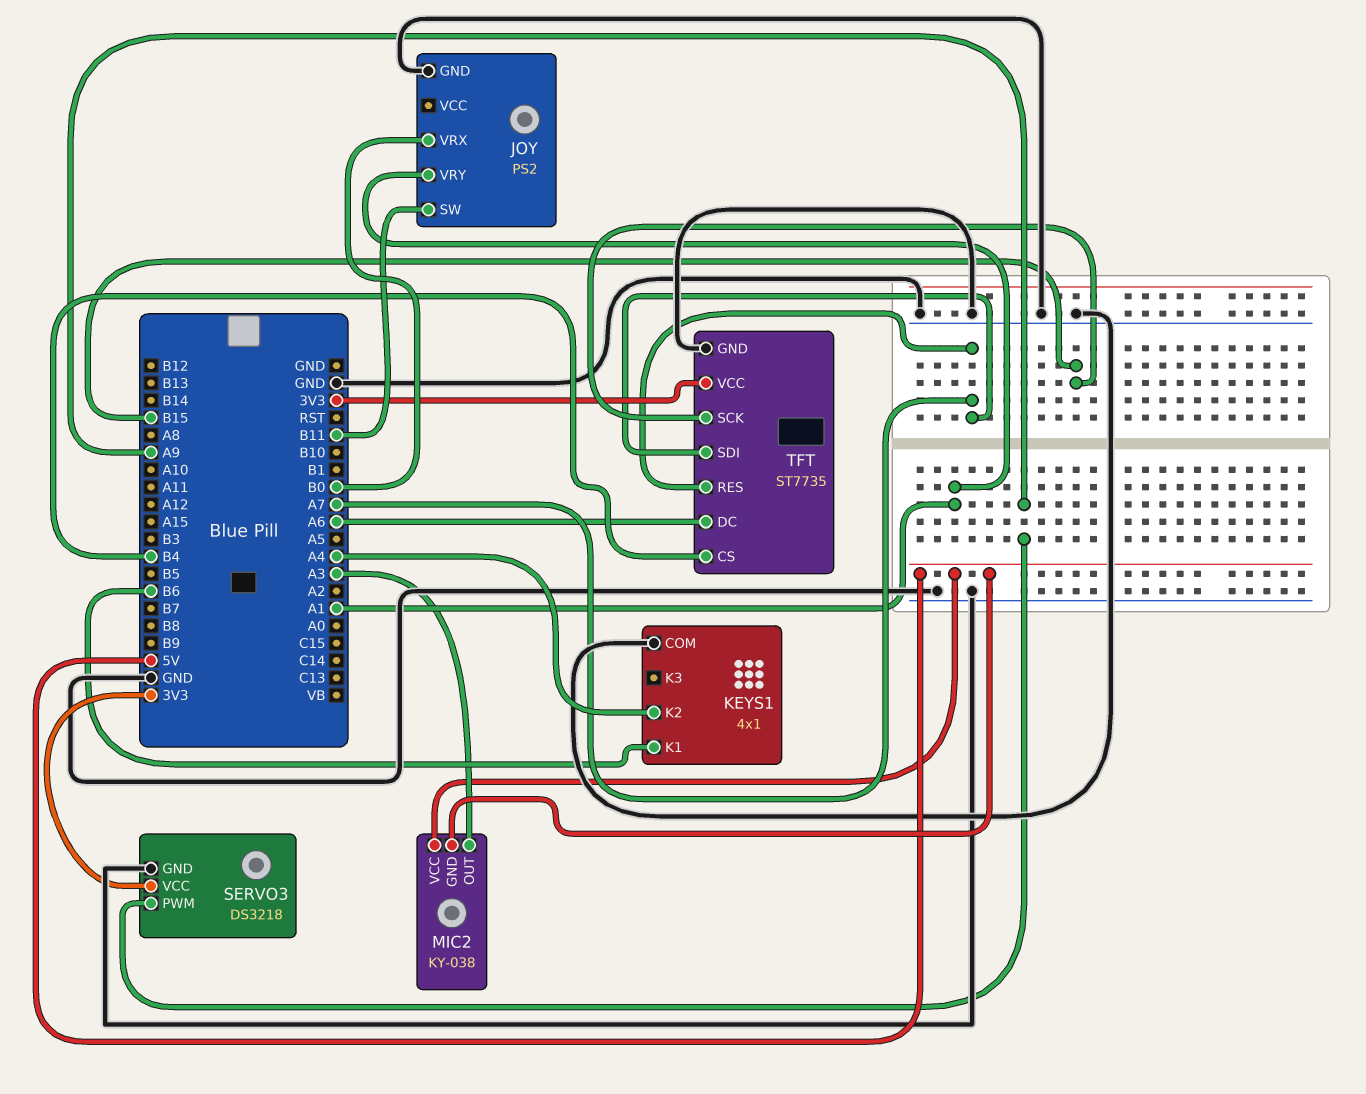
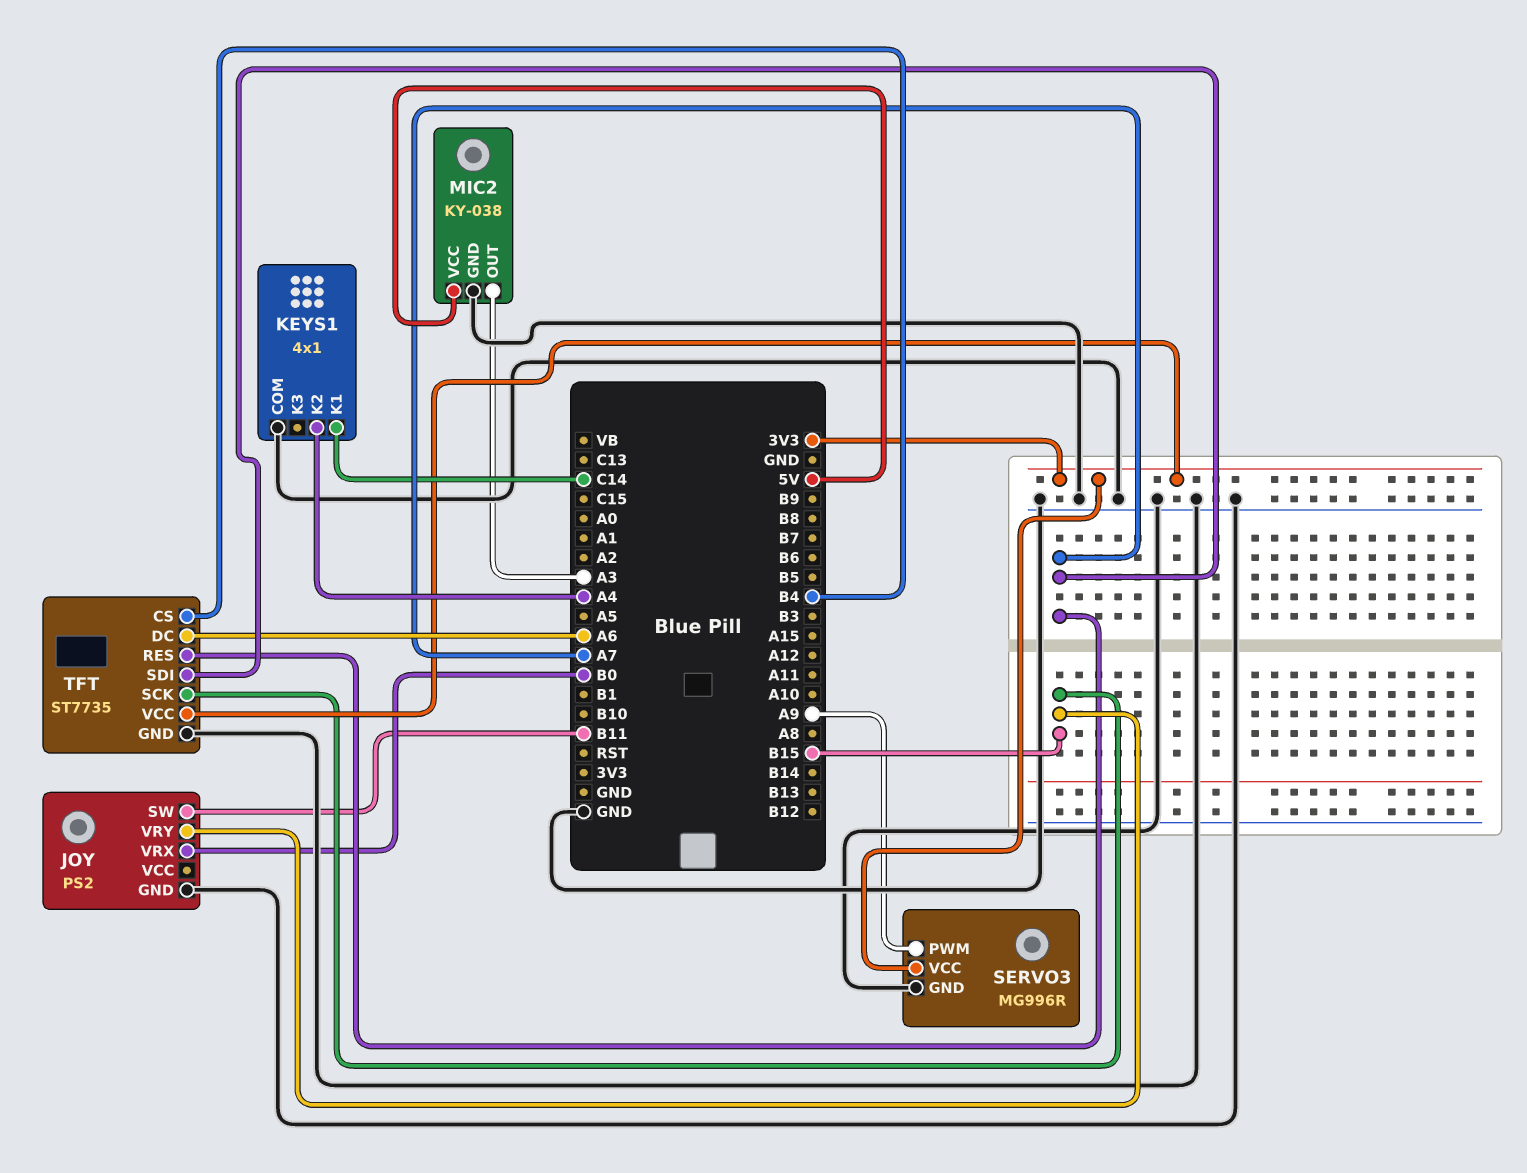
JOY pin VRY: A1 -> B15
KEYS1 pin K1: B6 -> C14
MIC2 pin GND: 5V -> GND
SERVO3: DS3218 -> MG996R

